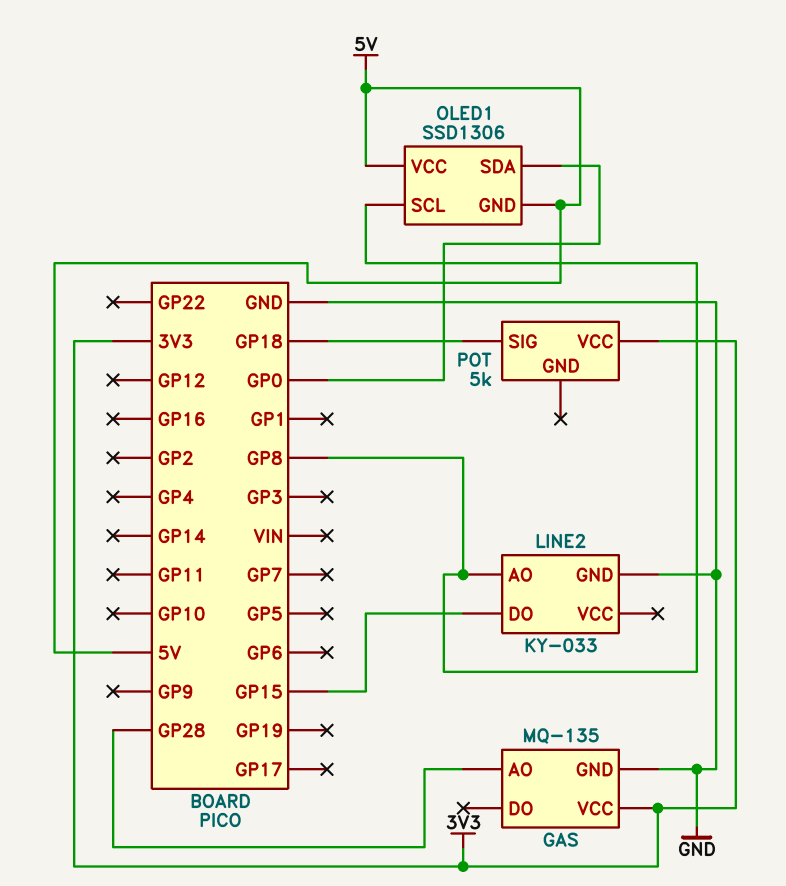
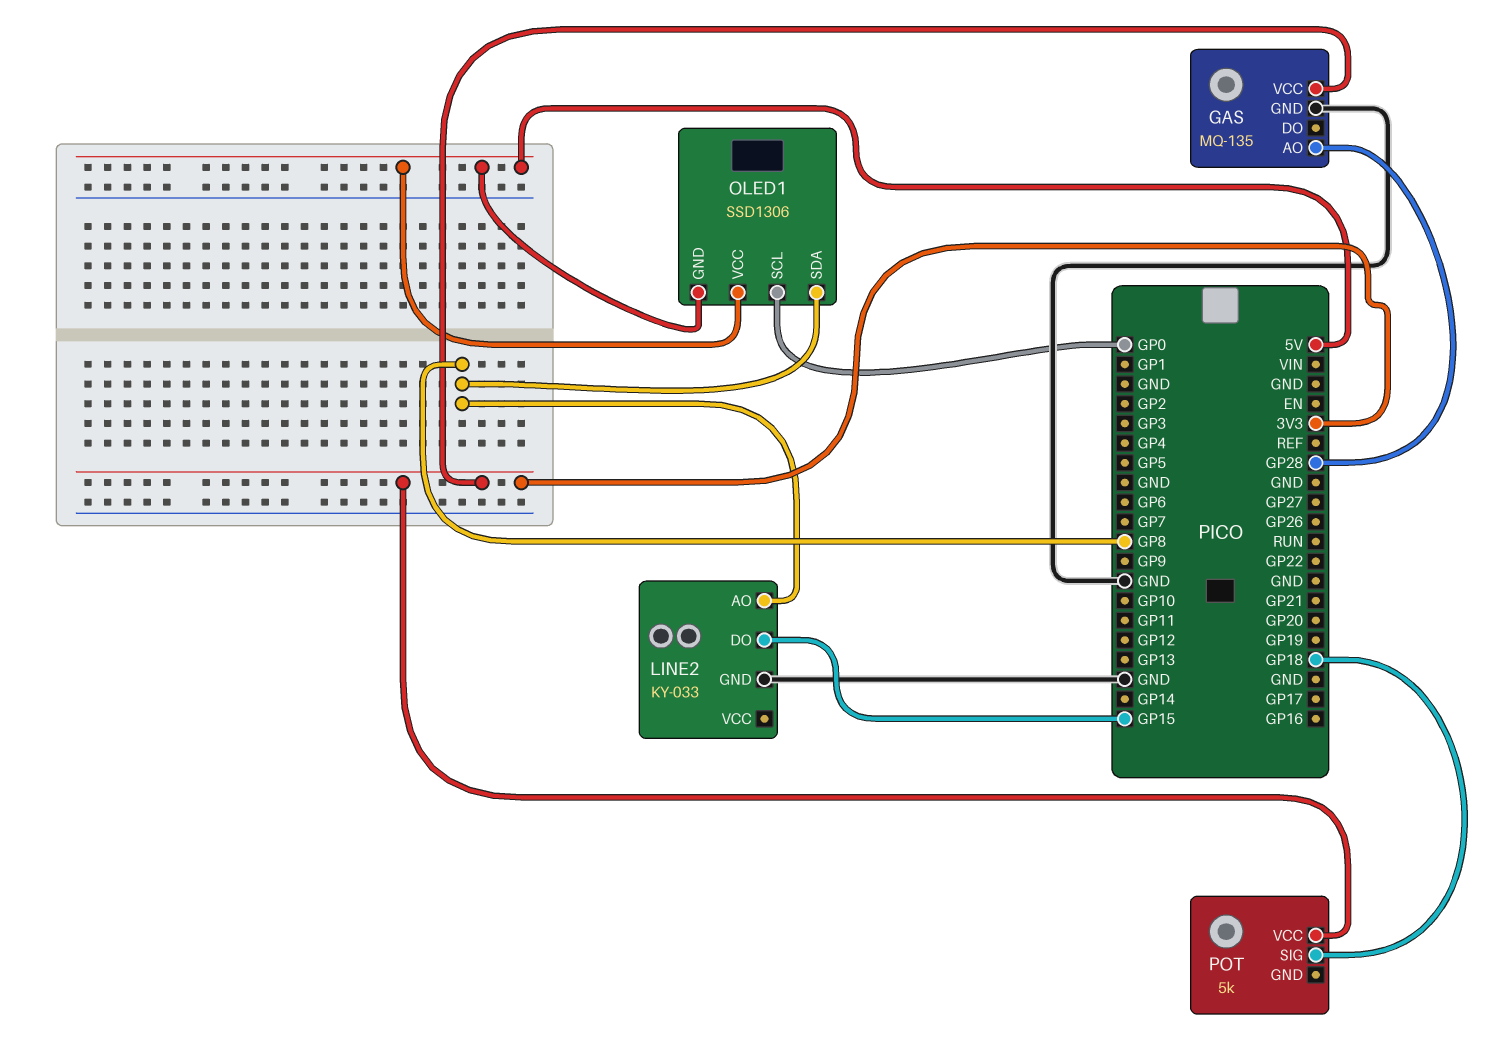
OLED1 pin SCL: GP8 -> GP0
OLED1 pin SDA: GP0 -> GP8

